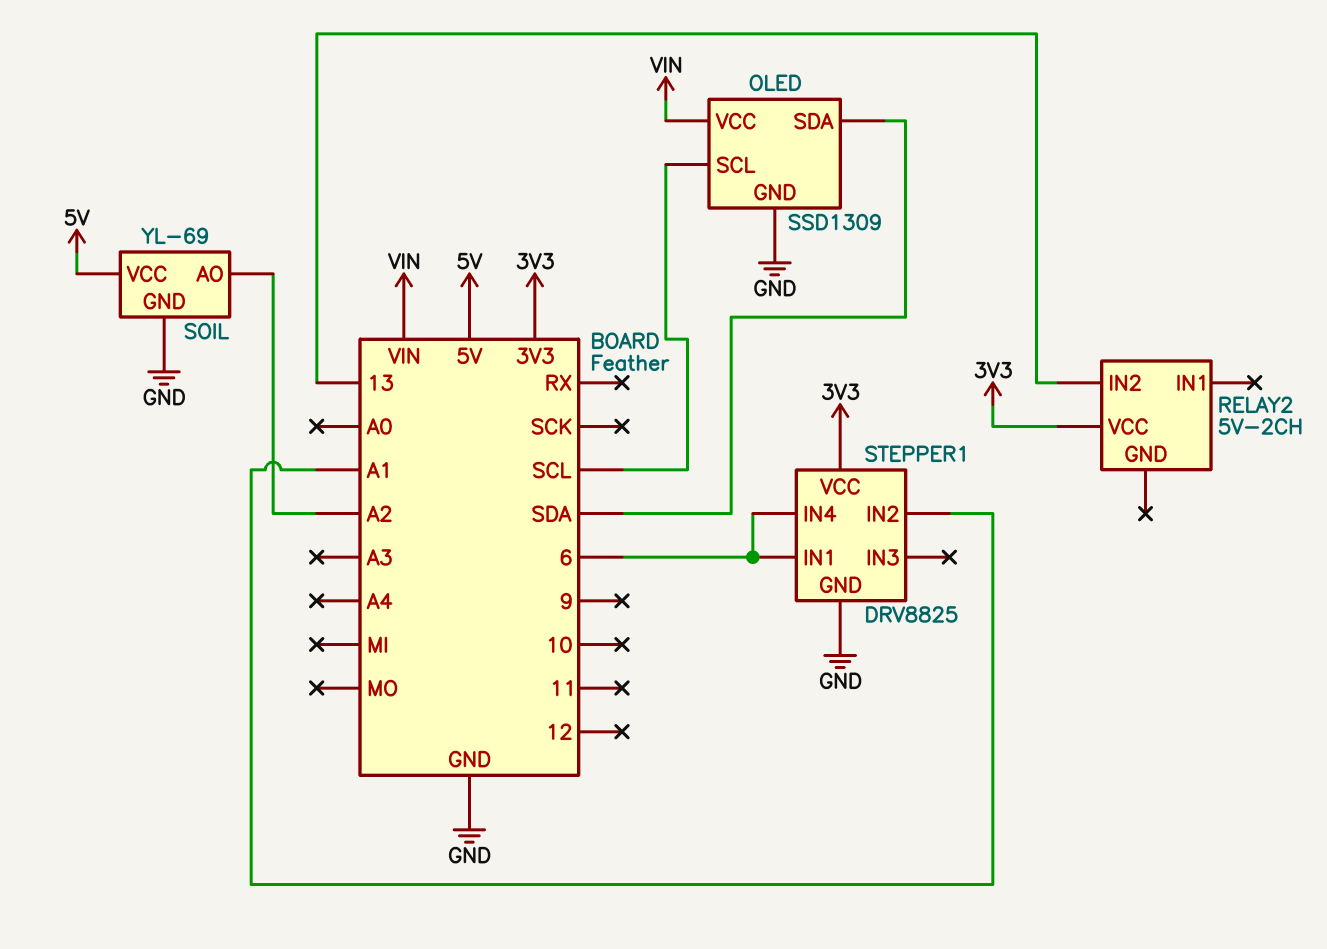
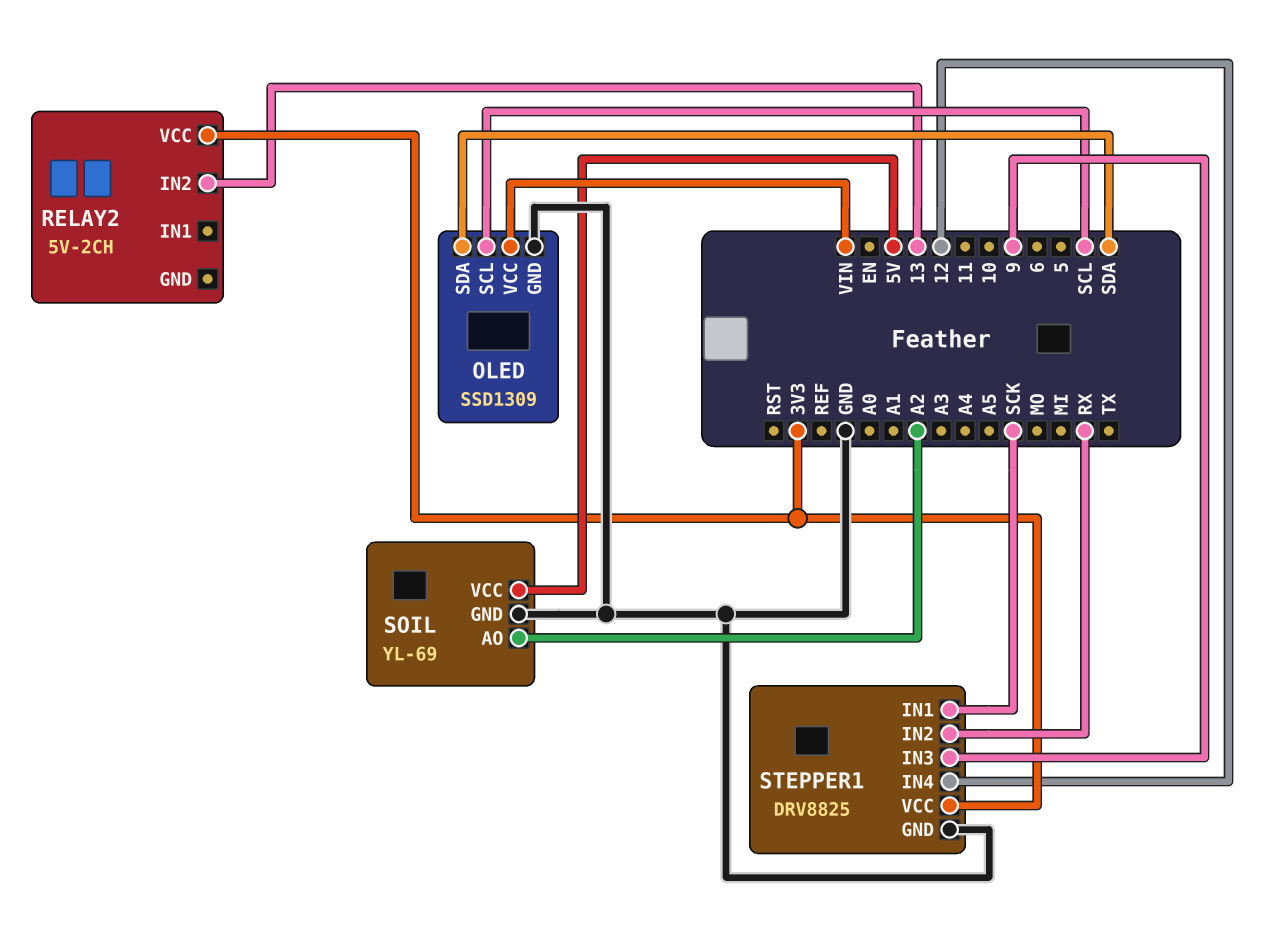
STEPPER1 pin IN1: 6 -> SCK
STEPPER1 pin IN2: A1 -> RX
STEPPER1 pin IN3: none -> 9
STEPPER1 pin IN4: 6 -> 12

